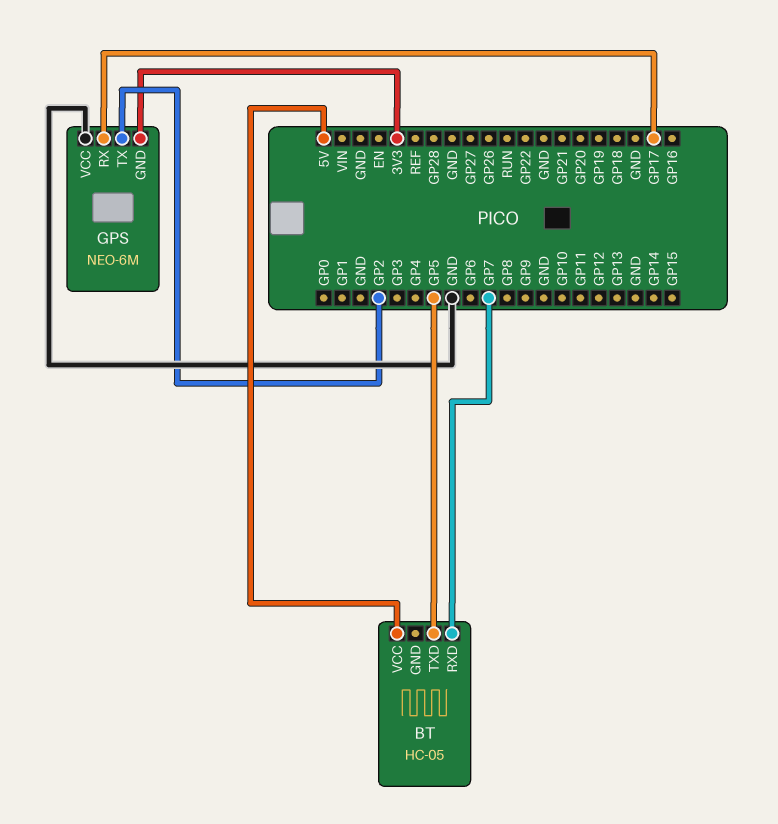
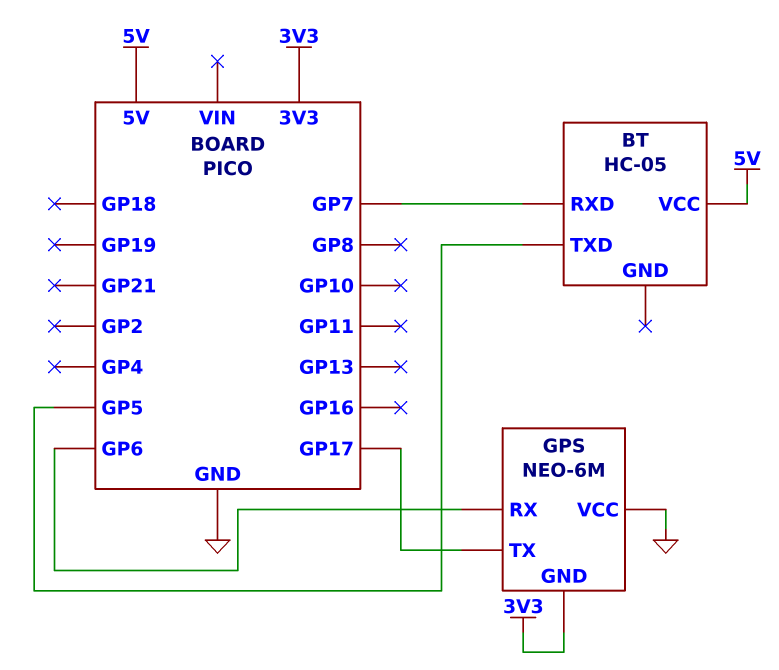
GPS pin RX: GP17 -> GP6
GPS pin TX: GP2 -> GP17

